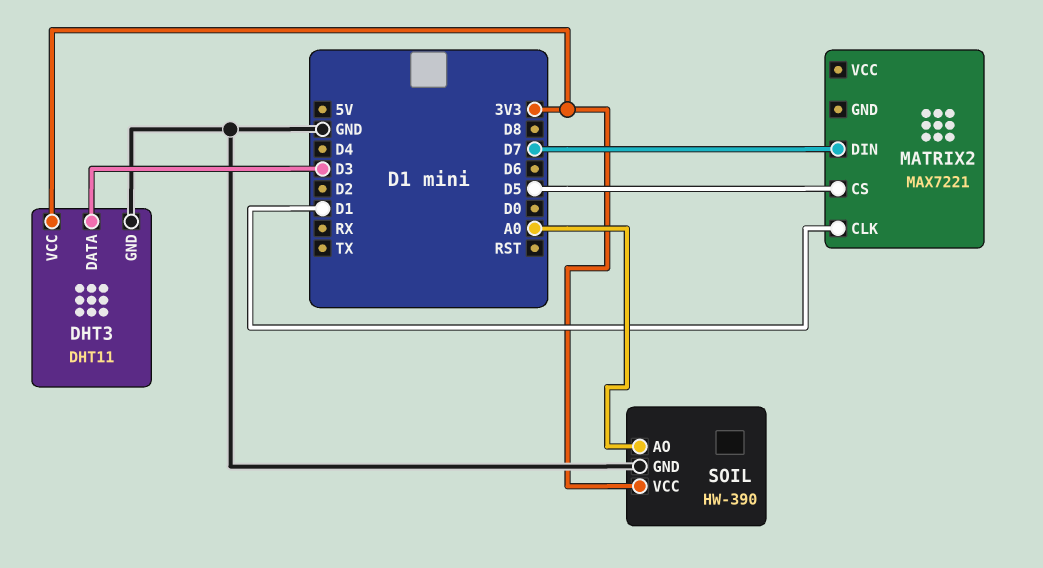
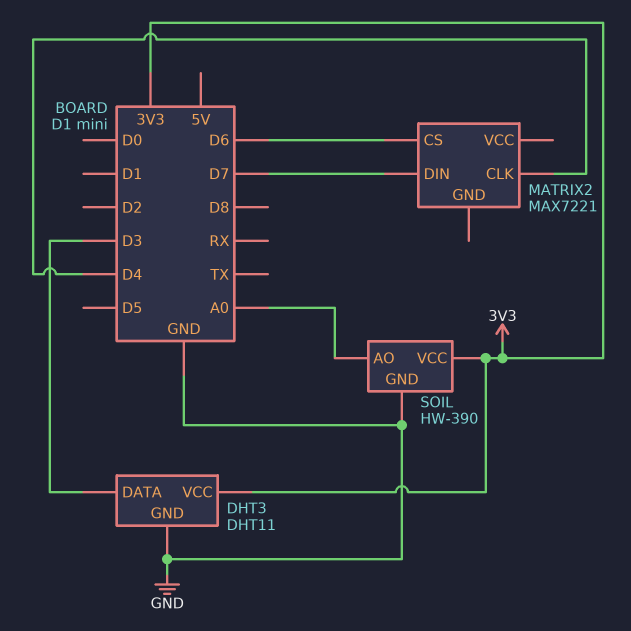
MATRIX2 pin CLK: D1 -> D4
MATRIX2 pin CS: D5 -> D6

